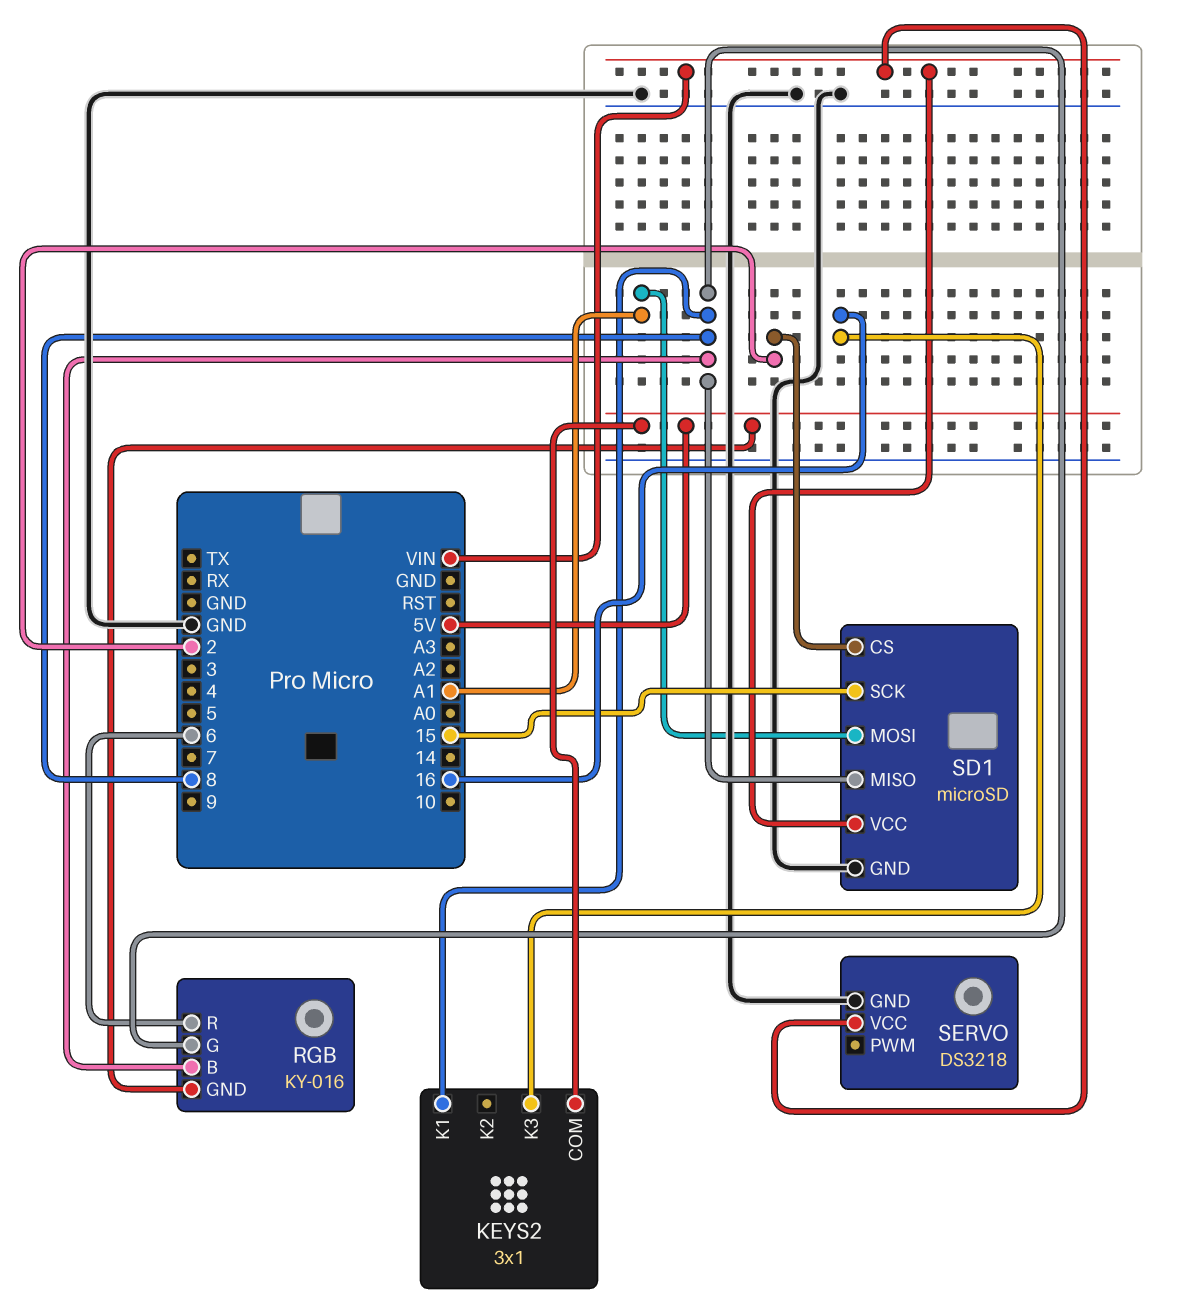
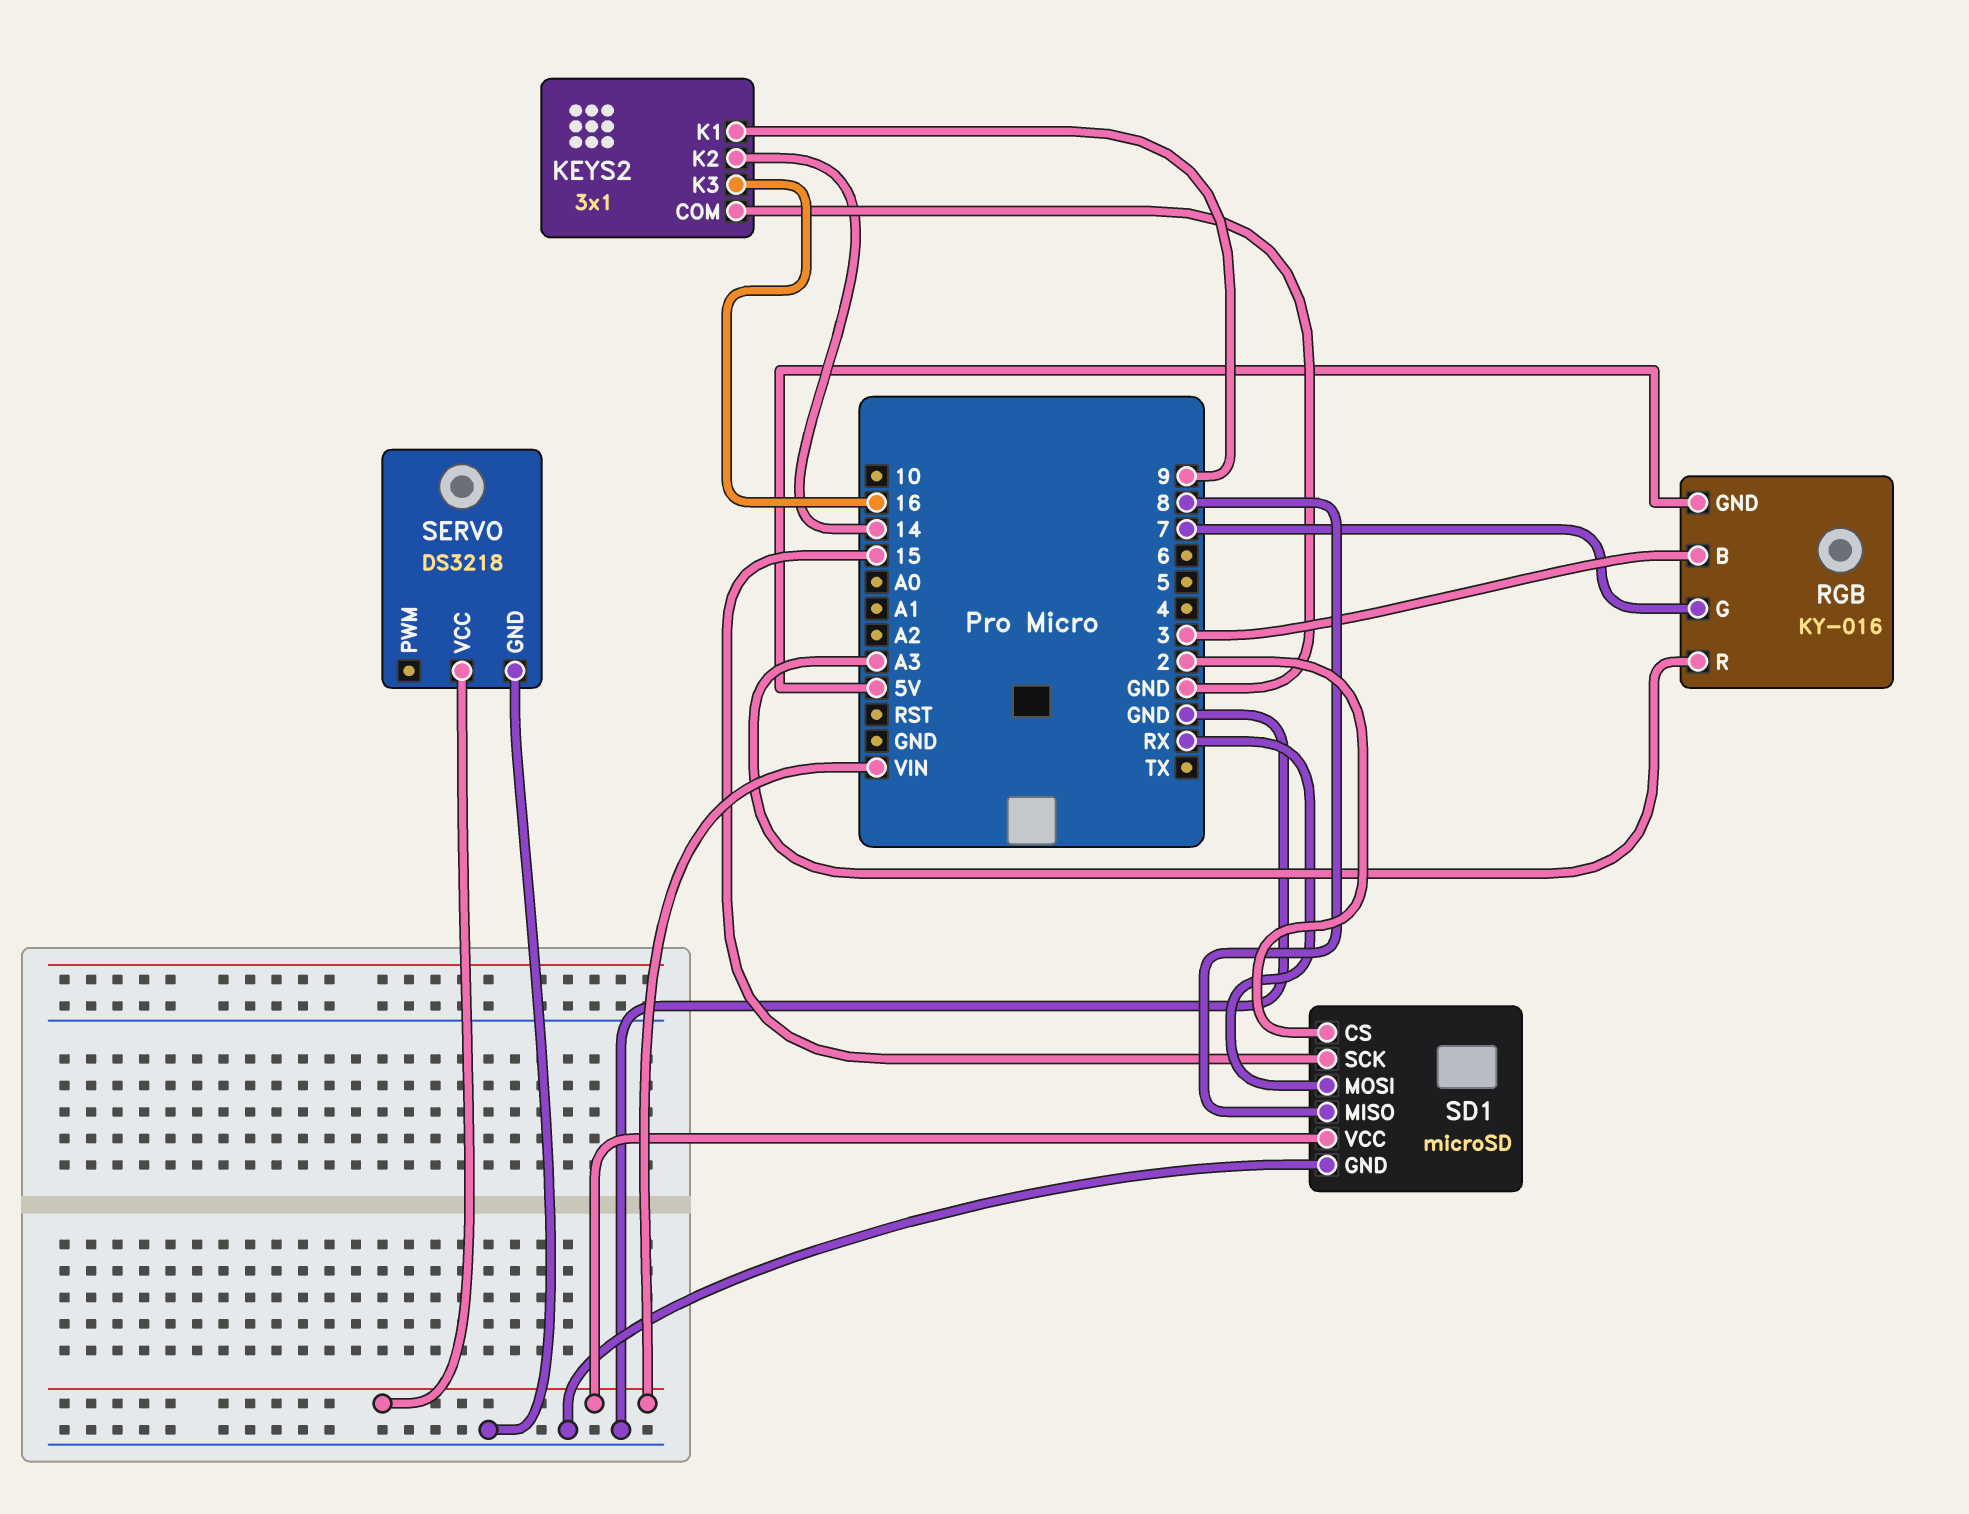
KEYS2 pin COM: 5V -> GND
KEYS2 pin K1: 8 -> 9
KEYS2 pin K2: none -> 14
RGB pin B: 8 -> 3
RGB pin G: 8 -> 7
RGB pin R: 6 -> A3
SD1 pin MOSI: A1 -> RX

